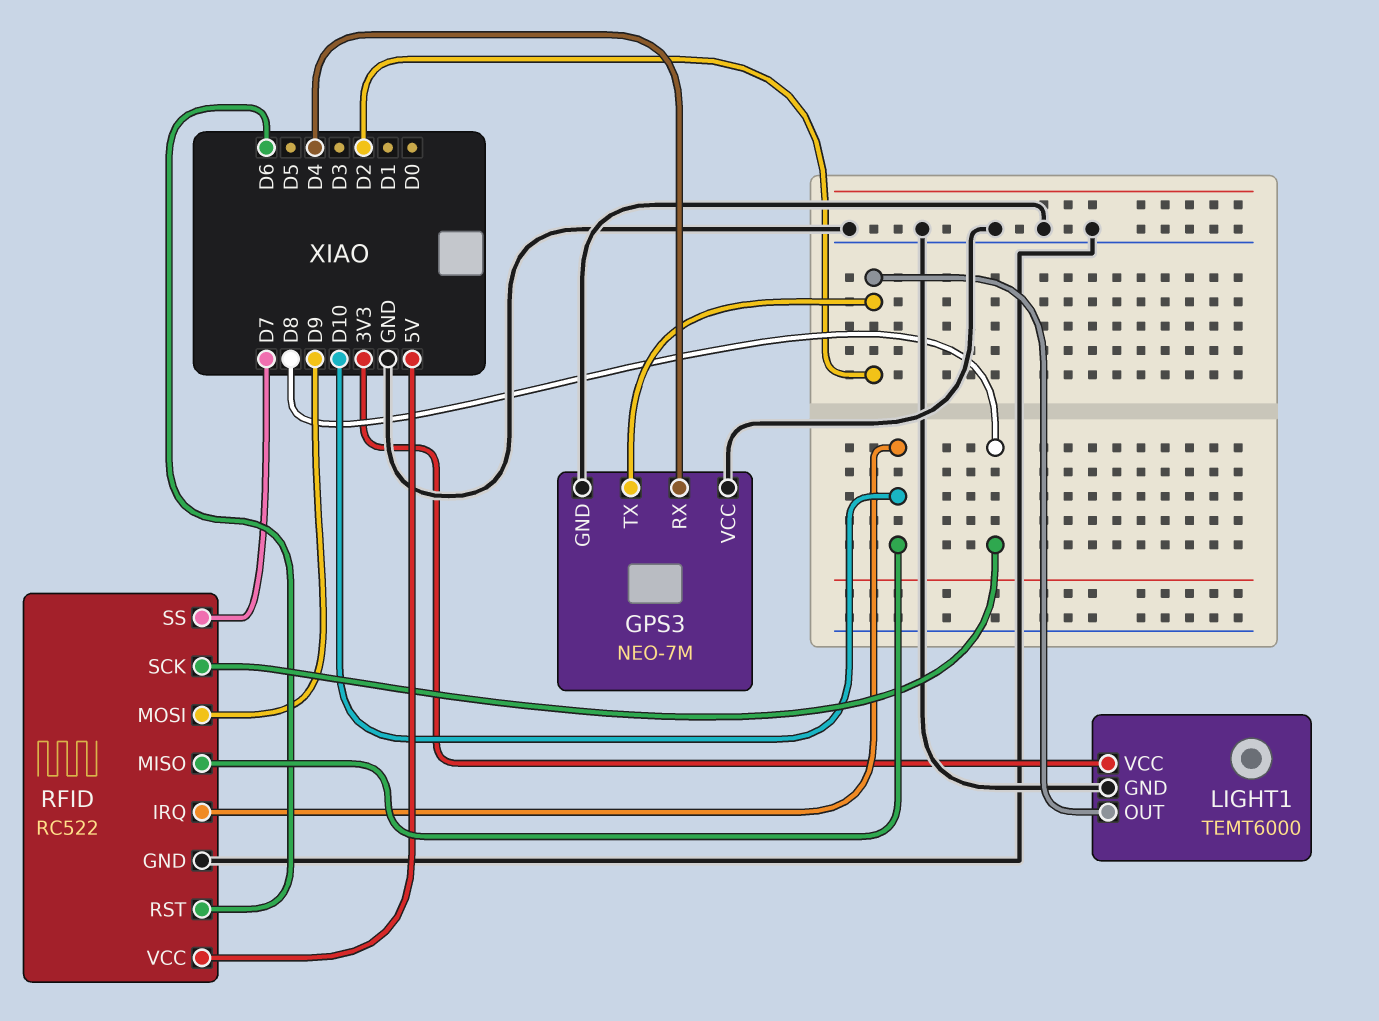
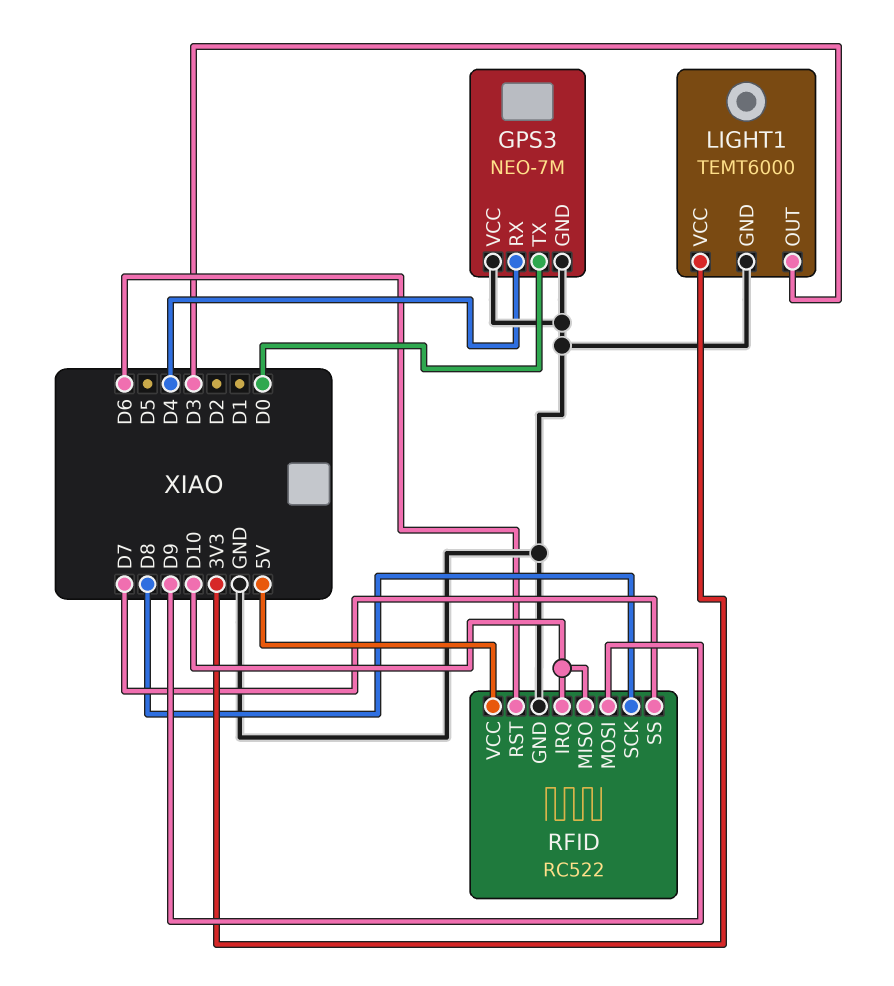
GPS3 pin TX: D2 -> D0
LIGHT1 pin OUT: D2 -> D3

